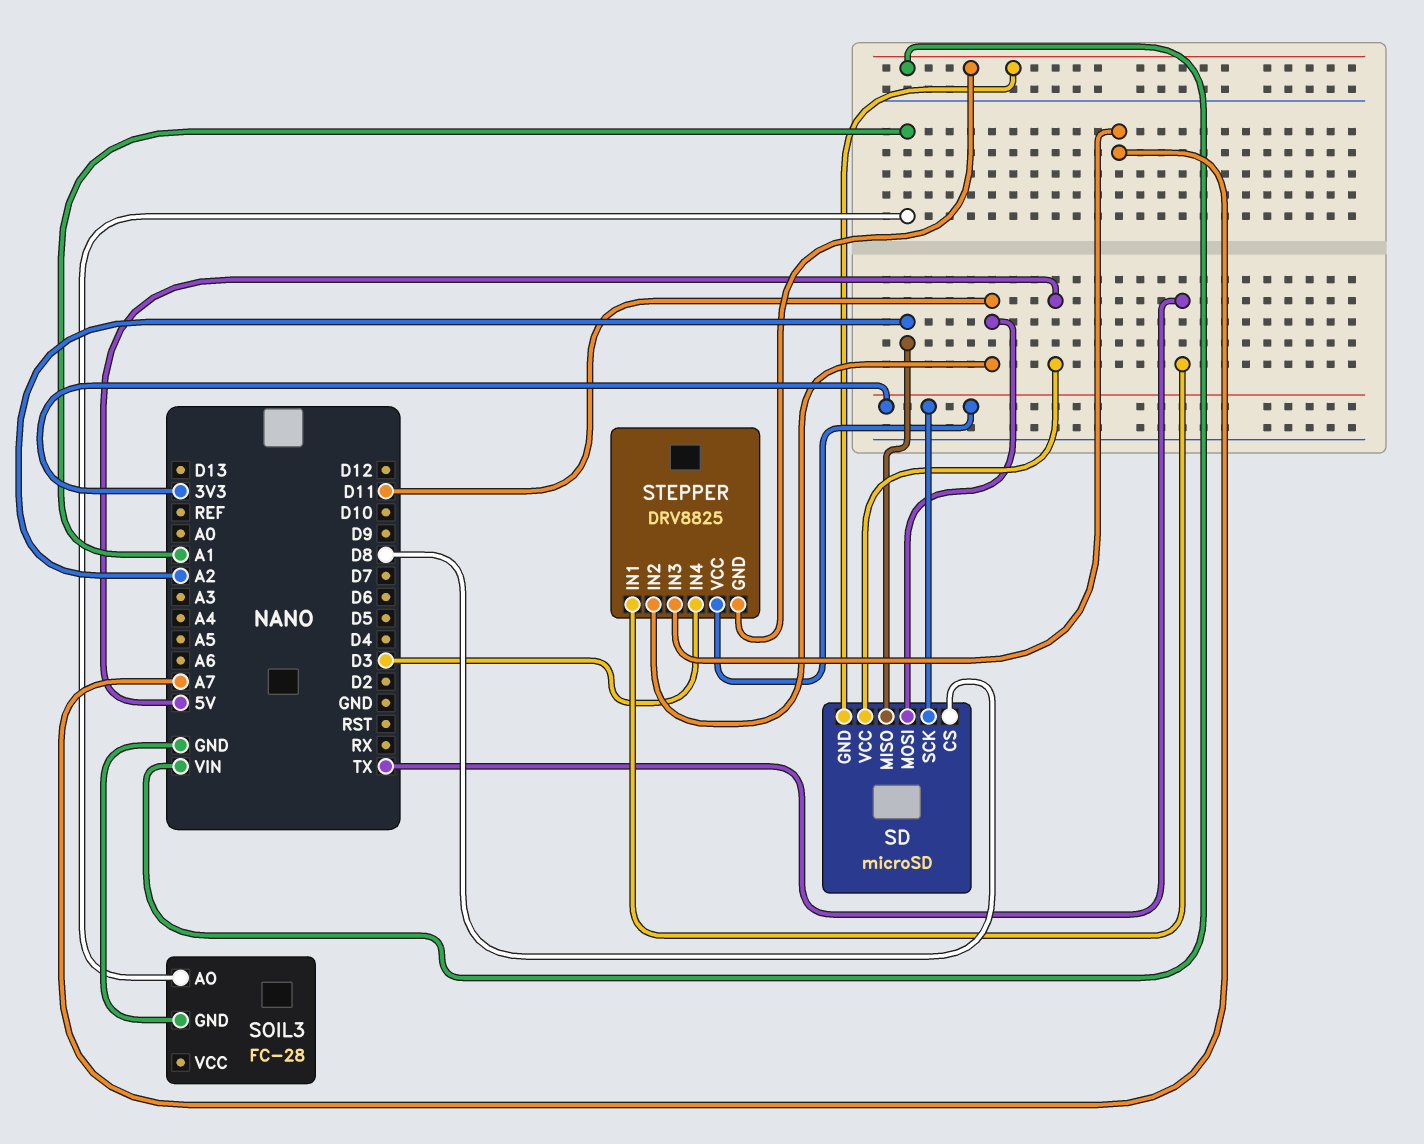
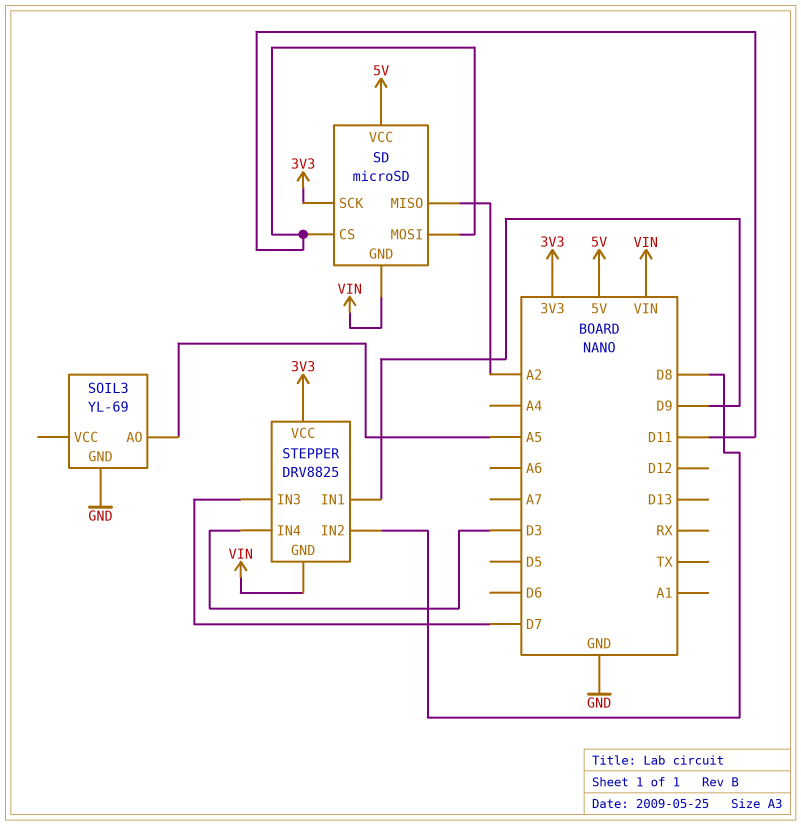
SD pin CS: D8 -> D11
SOIL3: FC-28 -> YL-69
SOIL3 pin AO: A1 -> A5
STEPPER pin IN1: TX -> D9
STEPPER pin IN2: D11 -> D8
STEPPER pin IN3: A7 -> D7

